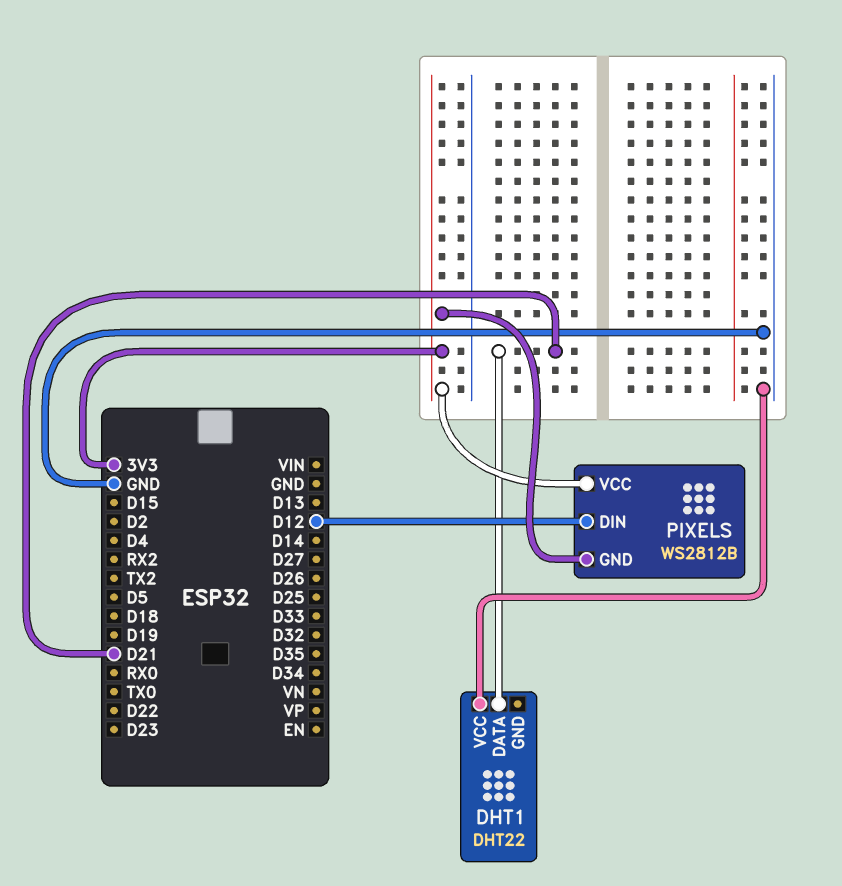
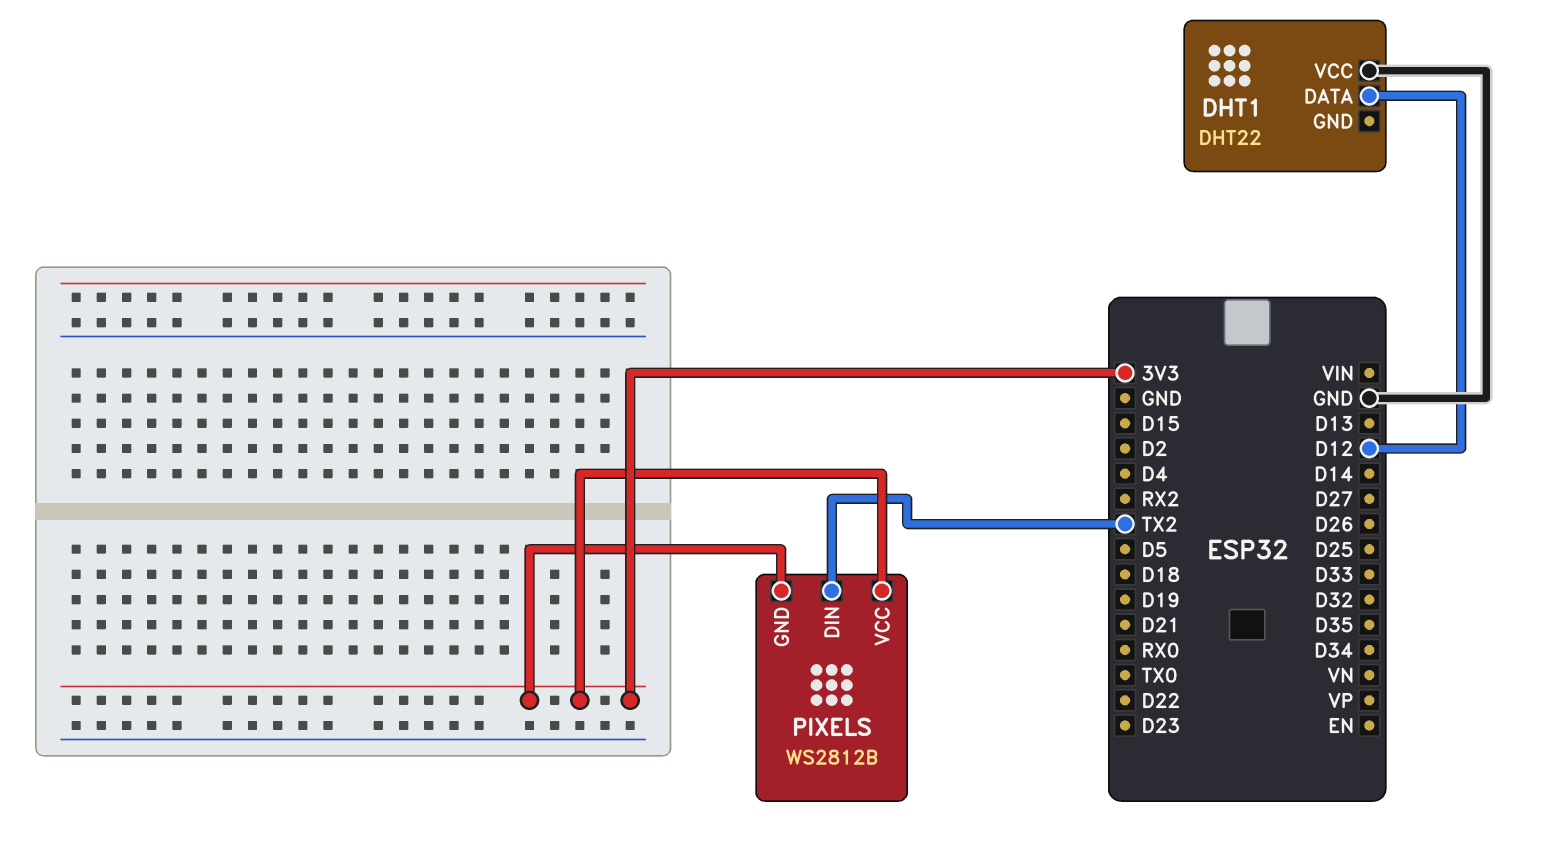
DHT1 pin DATA: D21 -> D12
PIXELS pin DIN: D12 -> TX2

